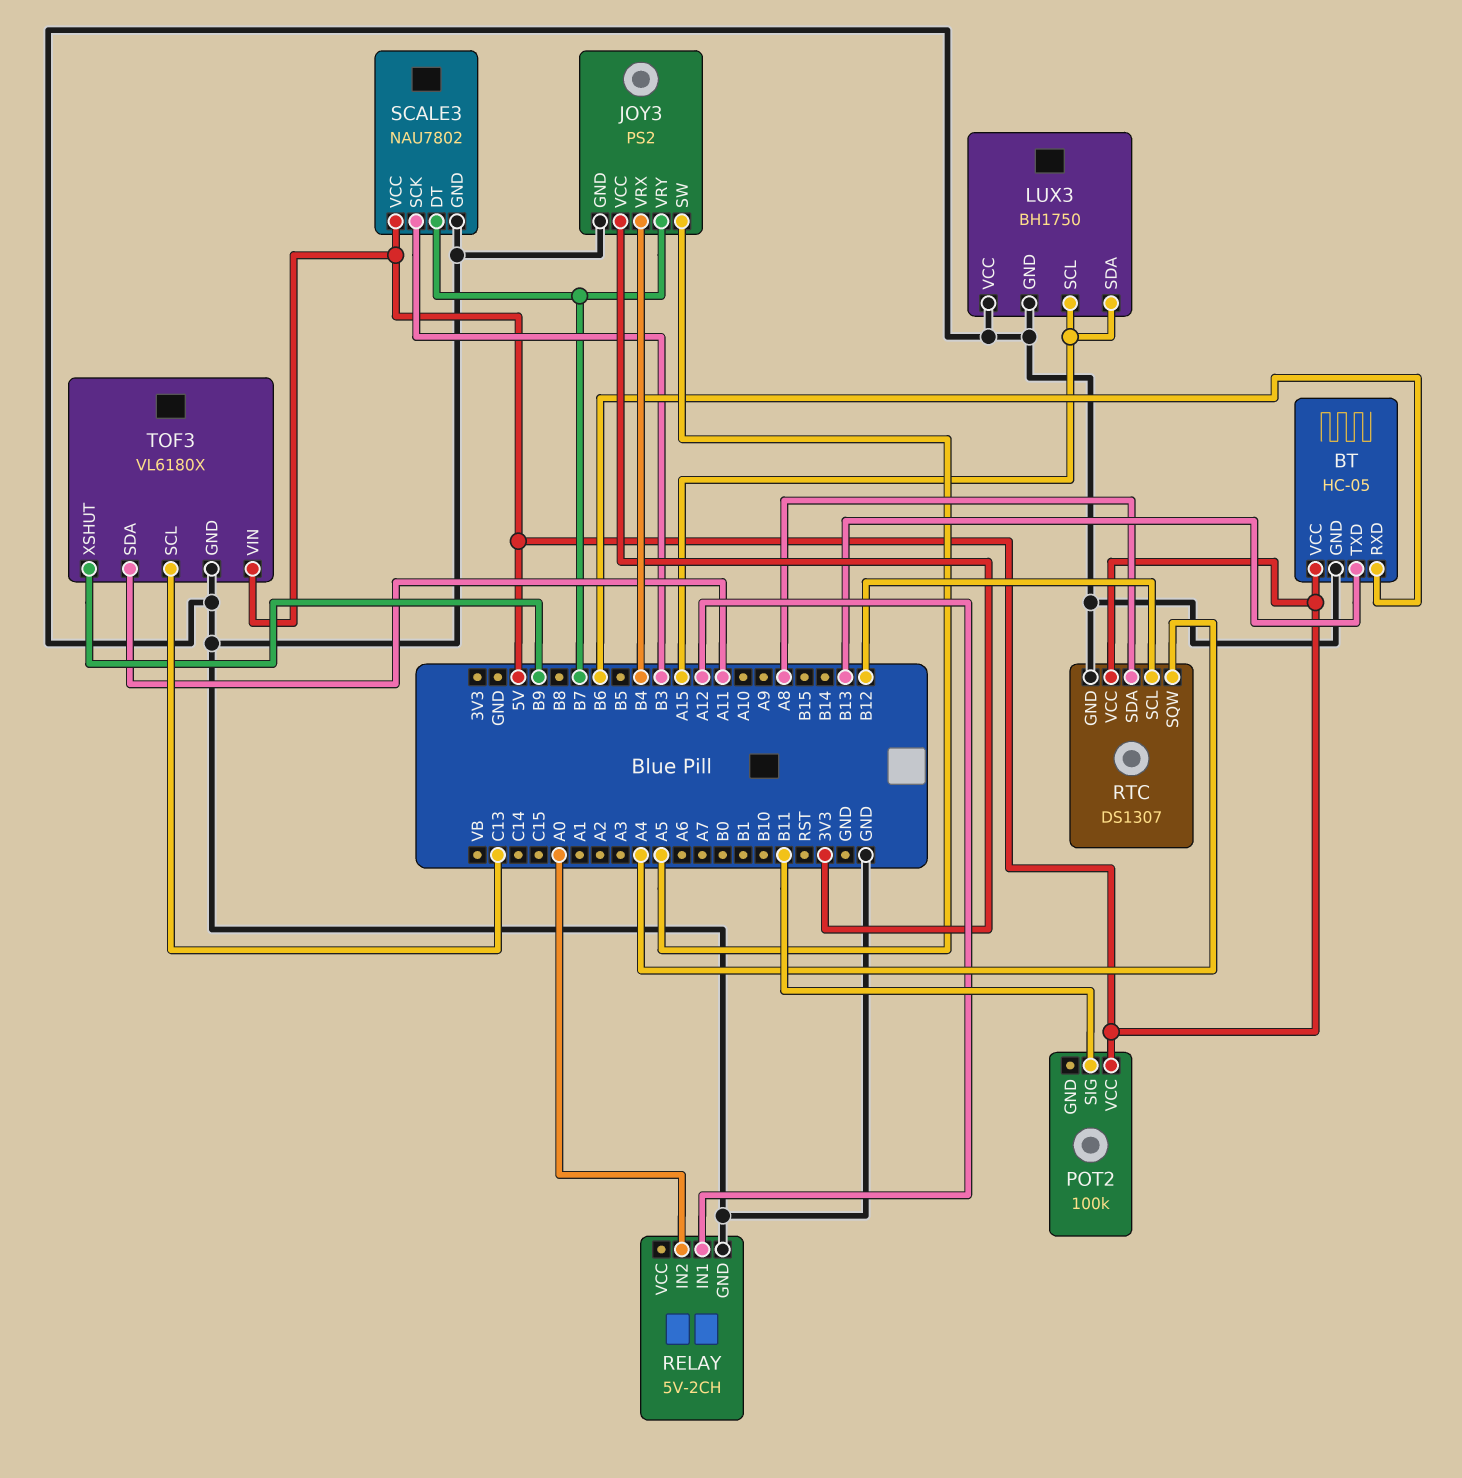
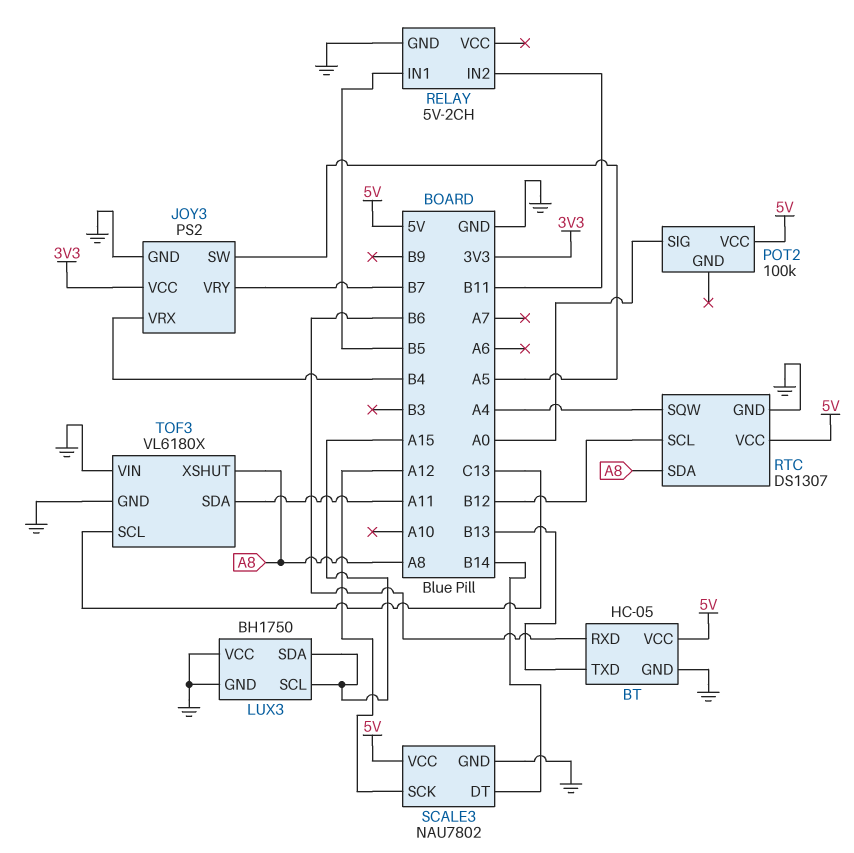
POT2 pin SIG: B11 -> A0
RELAY pin IN1: A12 -> B5
RELAY pin IN2: A0 -> B11
SCALE3 pin DT: B7 -> B14
SCALE3 pin SCK: B3 -> A12
TOF3 pin VIN: 5V -> GND
TOF3 pin XSHUT: B9 -> A8

